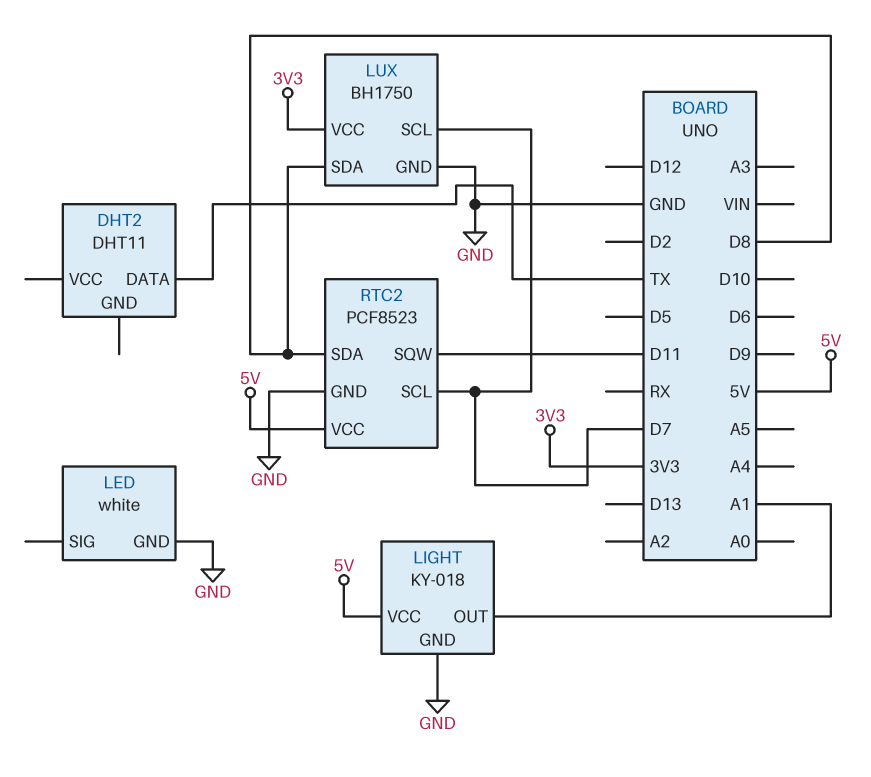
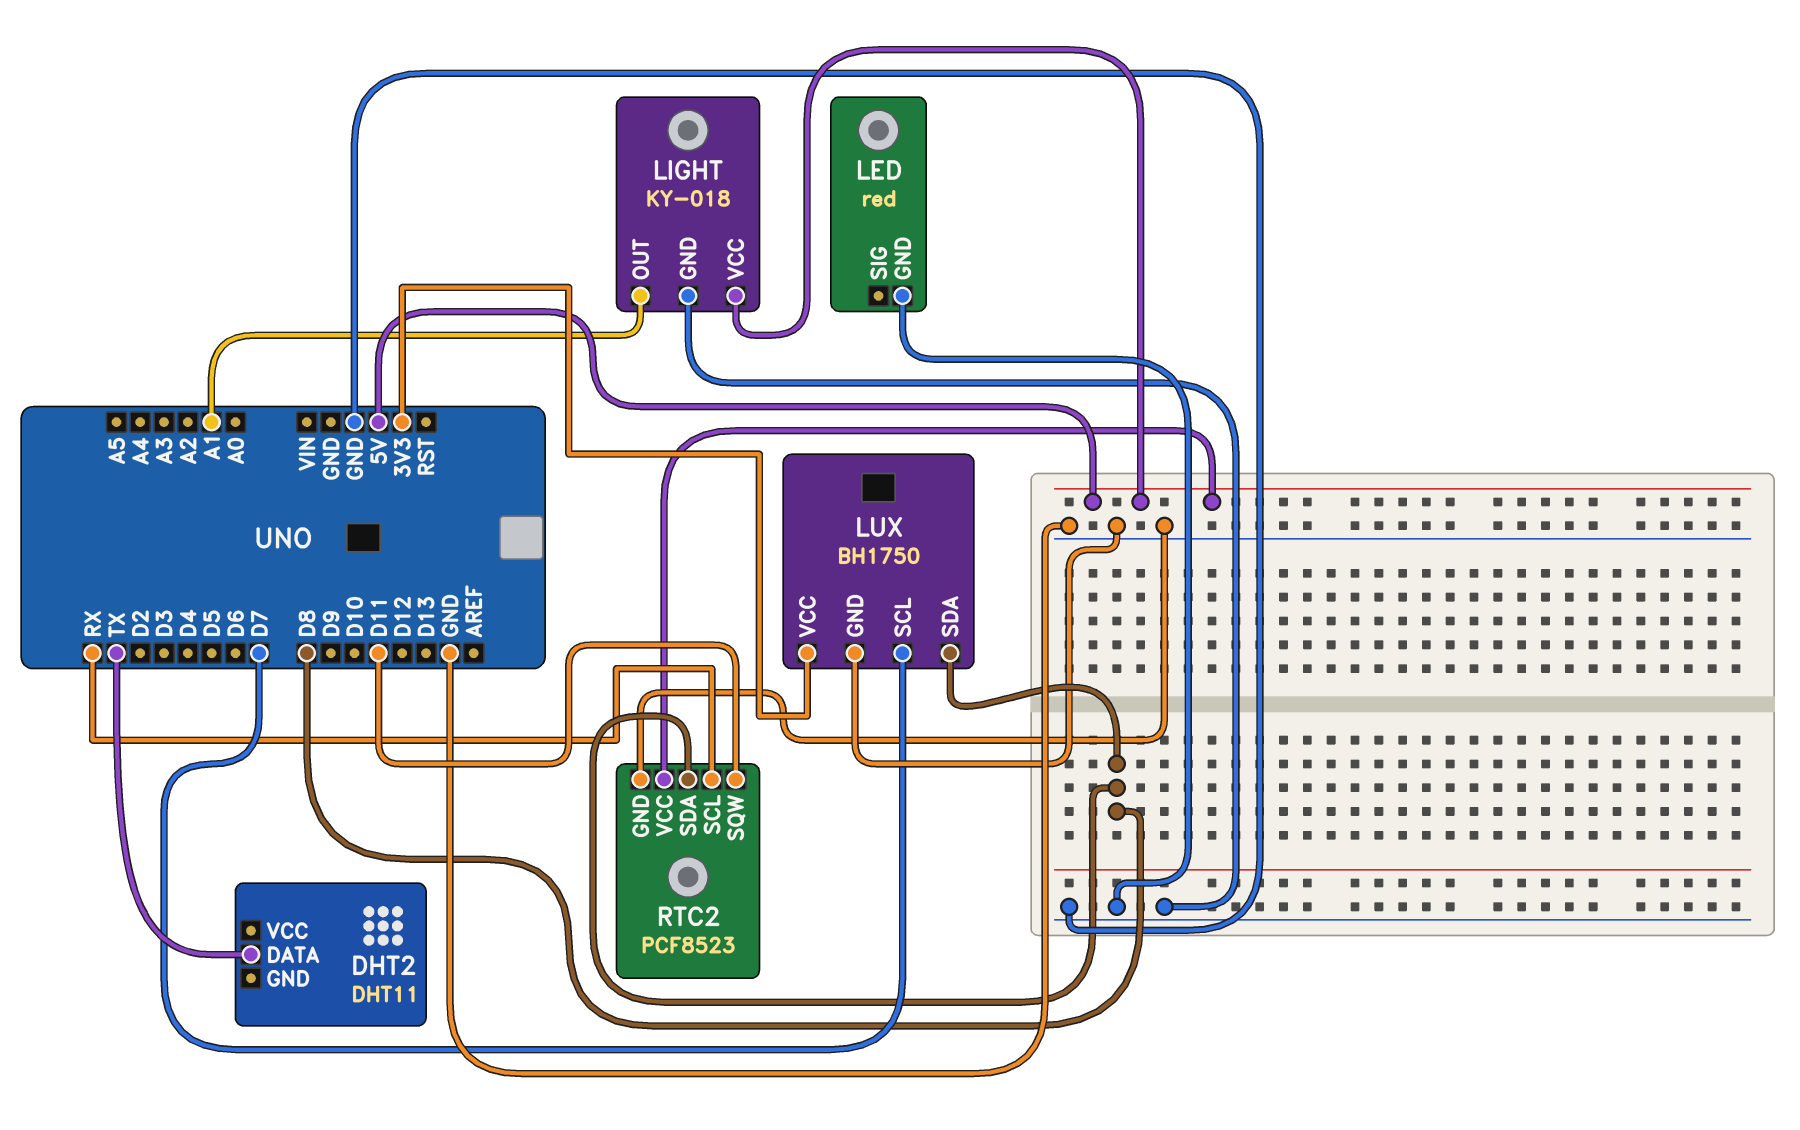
LED: white -> red
RTC2 pin SCL: D7 -> RX

